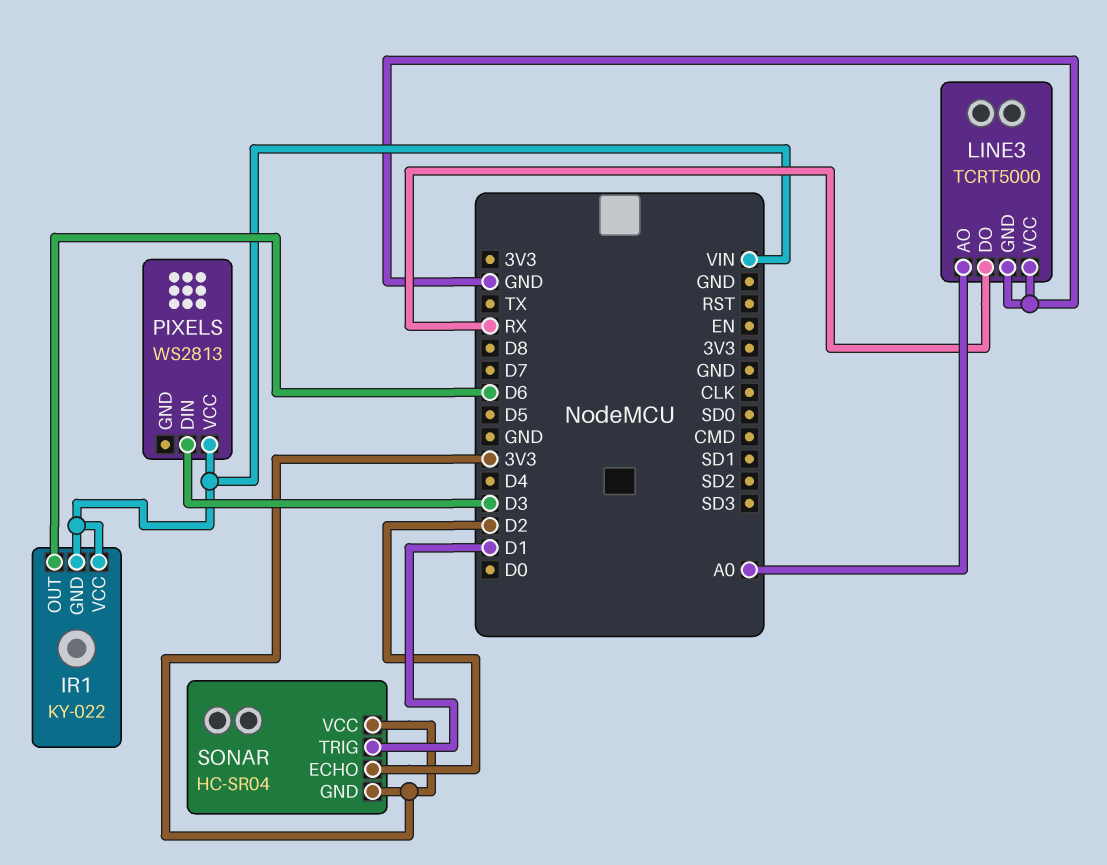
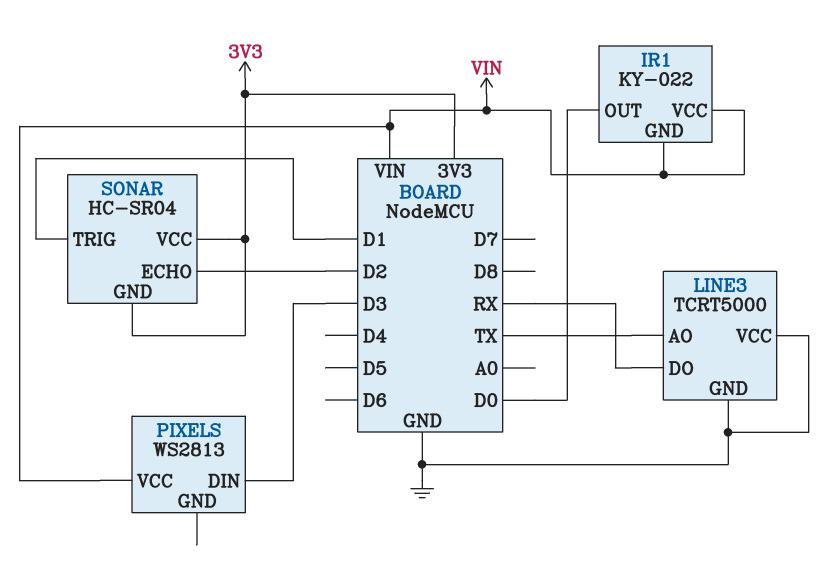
IR1 pin OUT: D6 -> D0
LINE3 pin AO: A0 -> TX

